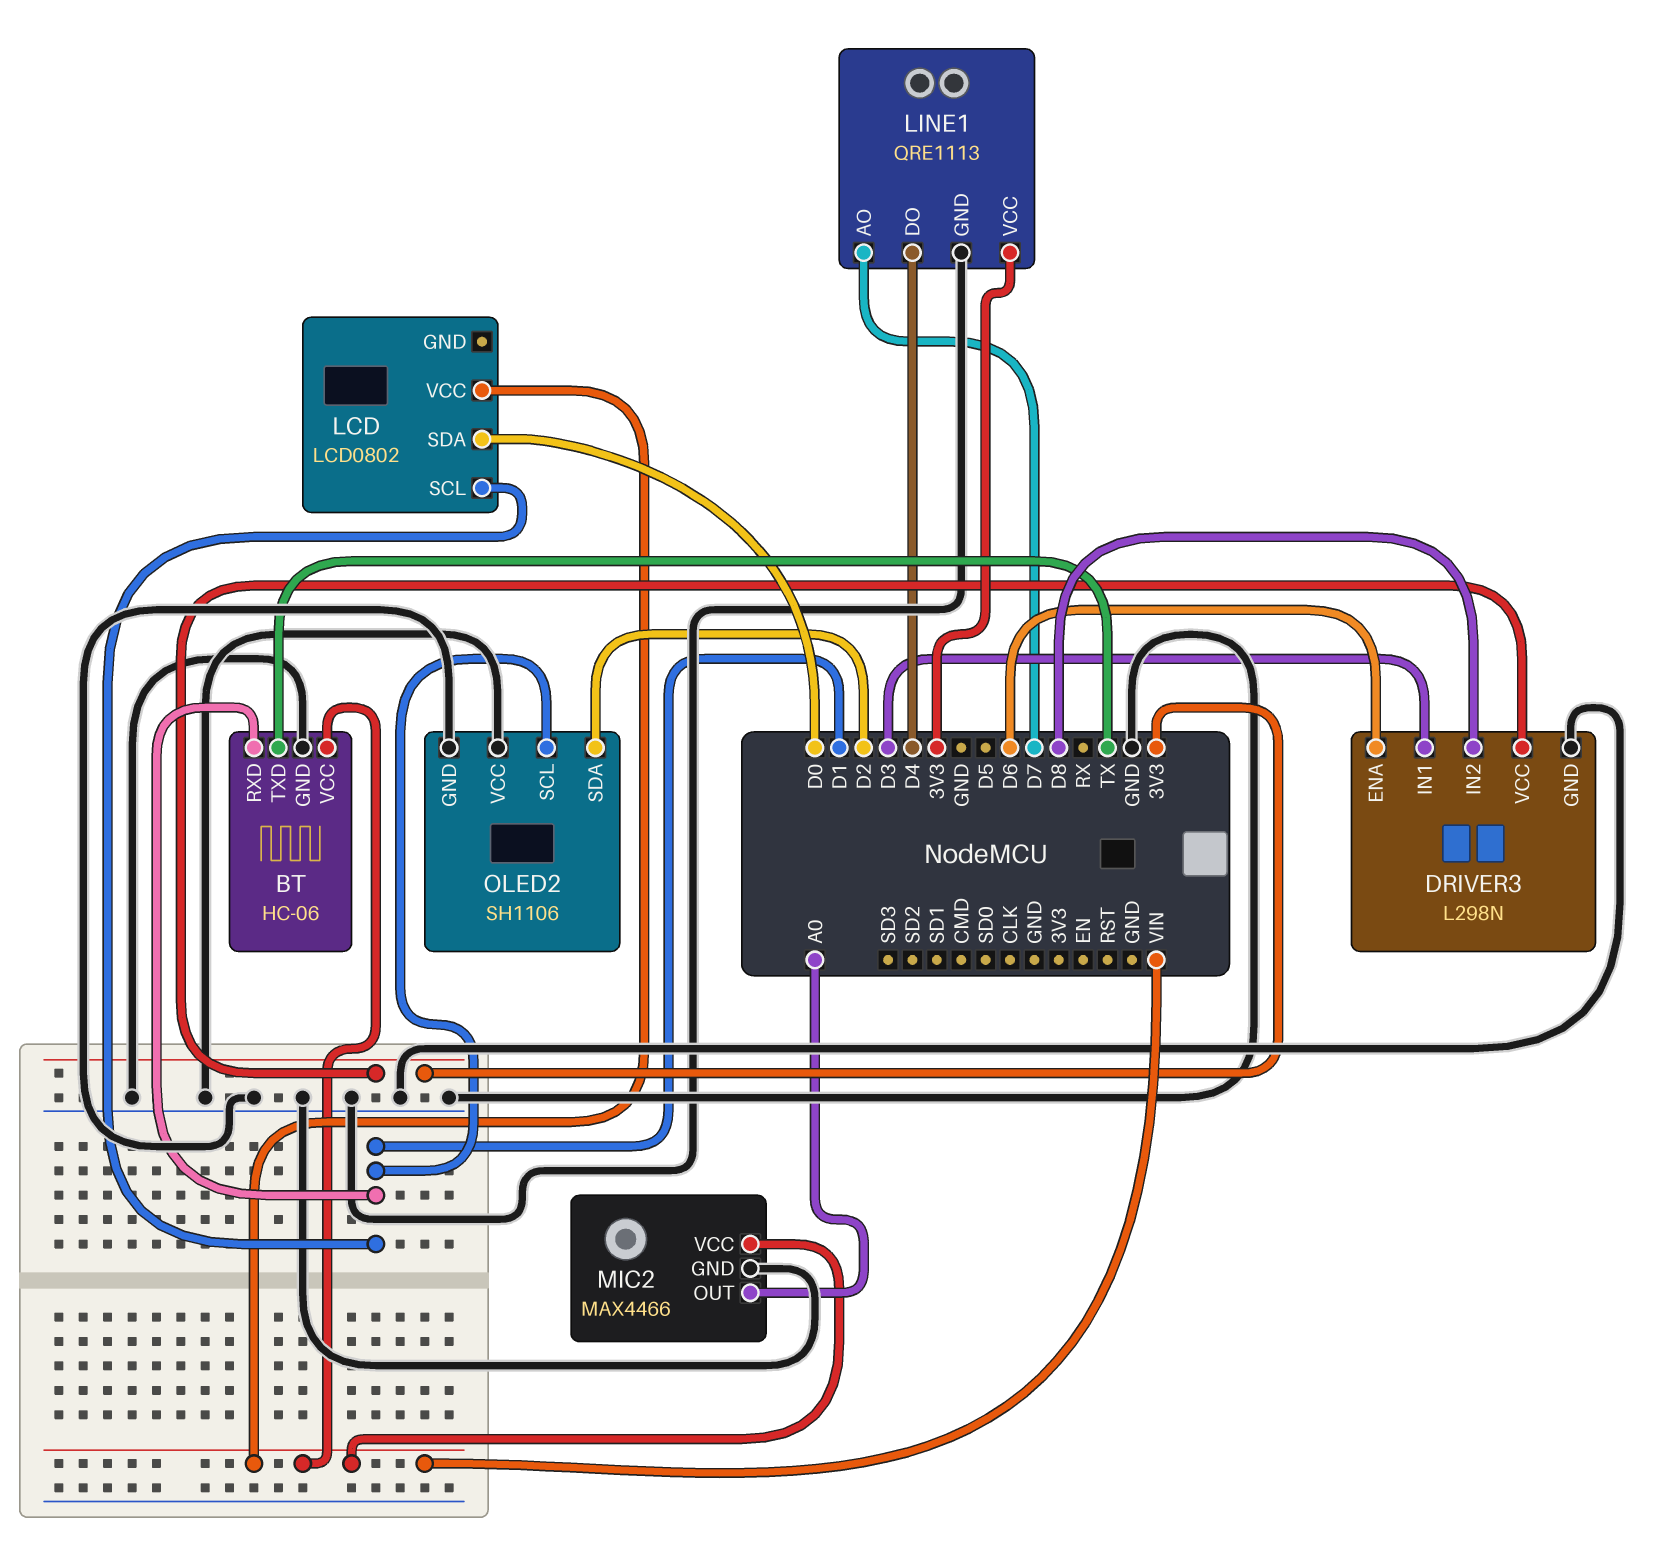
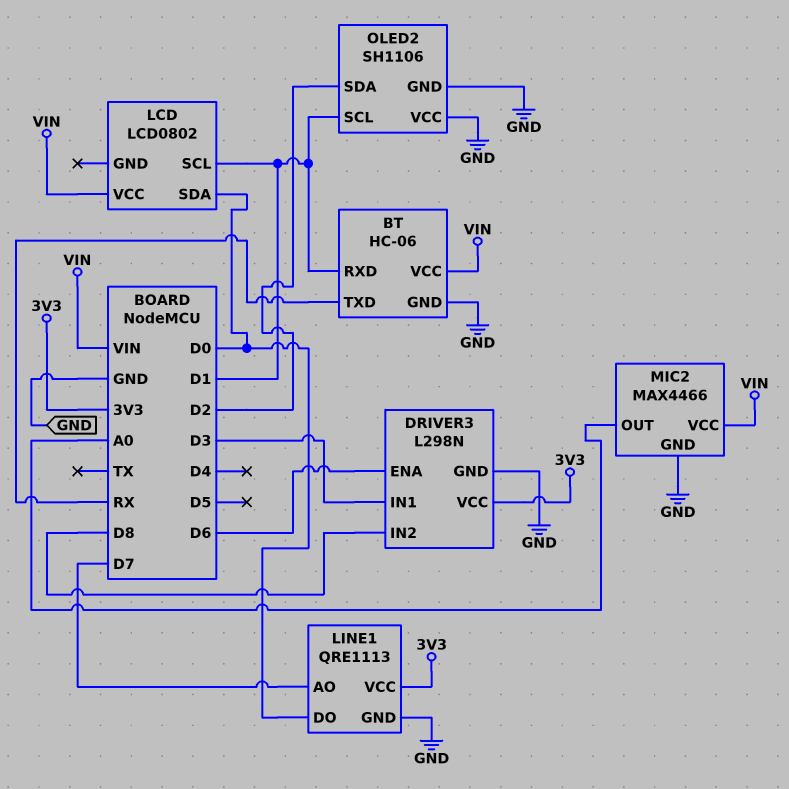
BT pin TXD: TX -> RX
LINE1 pin DO: D4 -> D0

